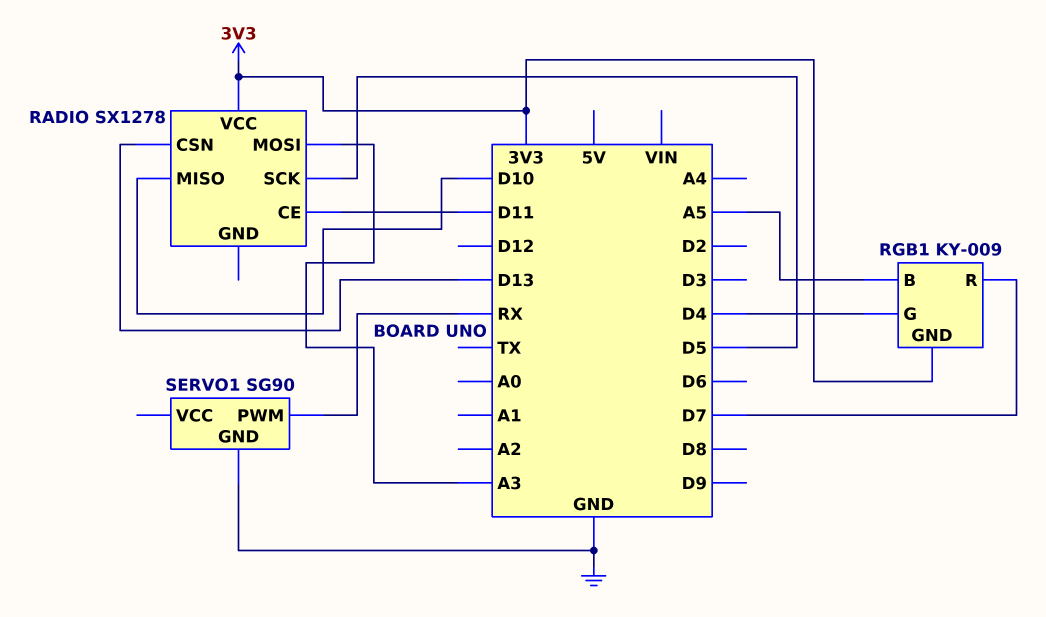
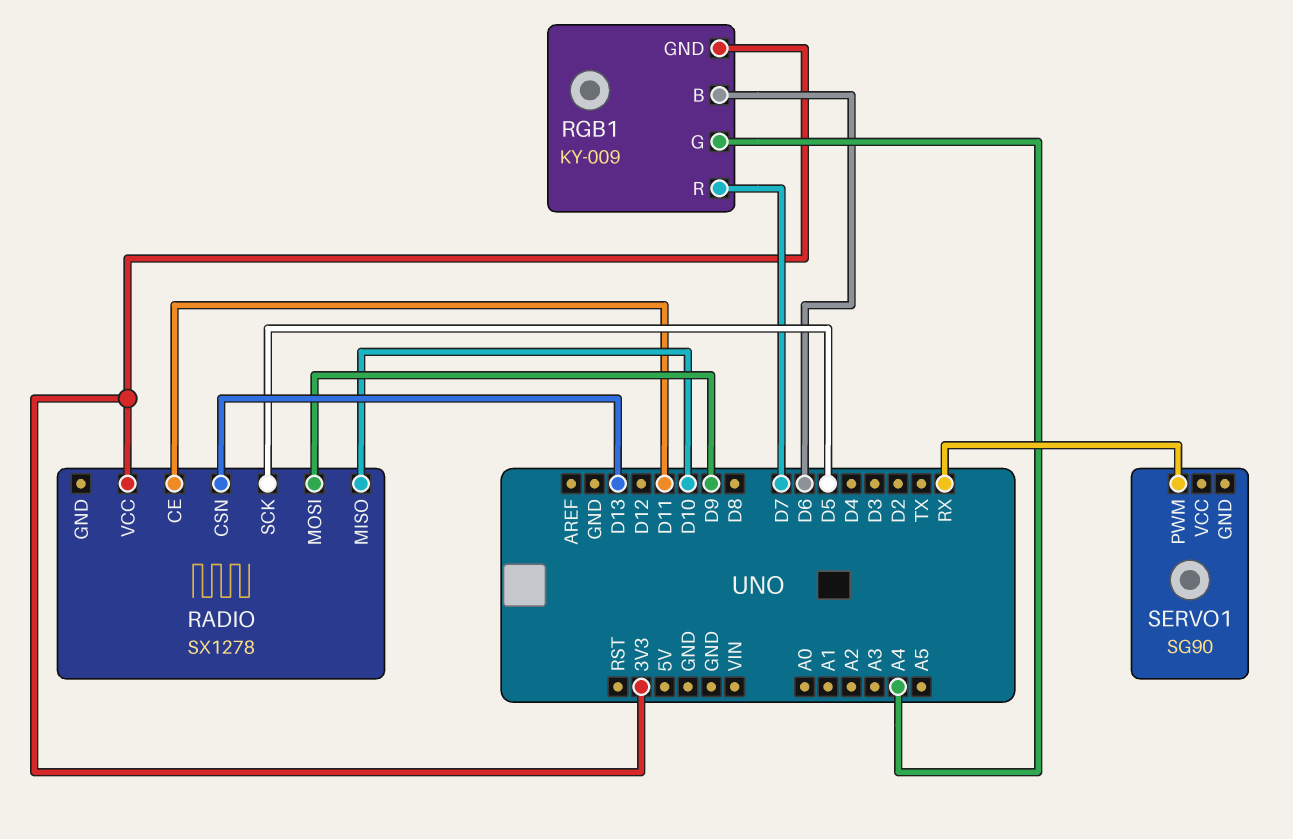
RADIO pin MOSI: A3 -> D9
RGB1 pin B: A5 -> D6
RGB1 pin G: D4 -> A4
SERVO1 pin GND: GND -> none

